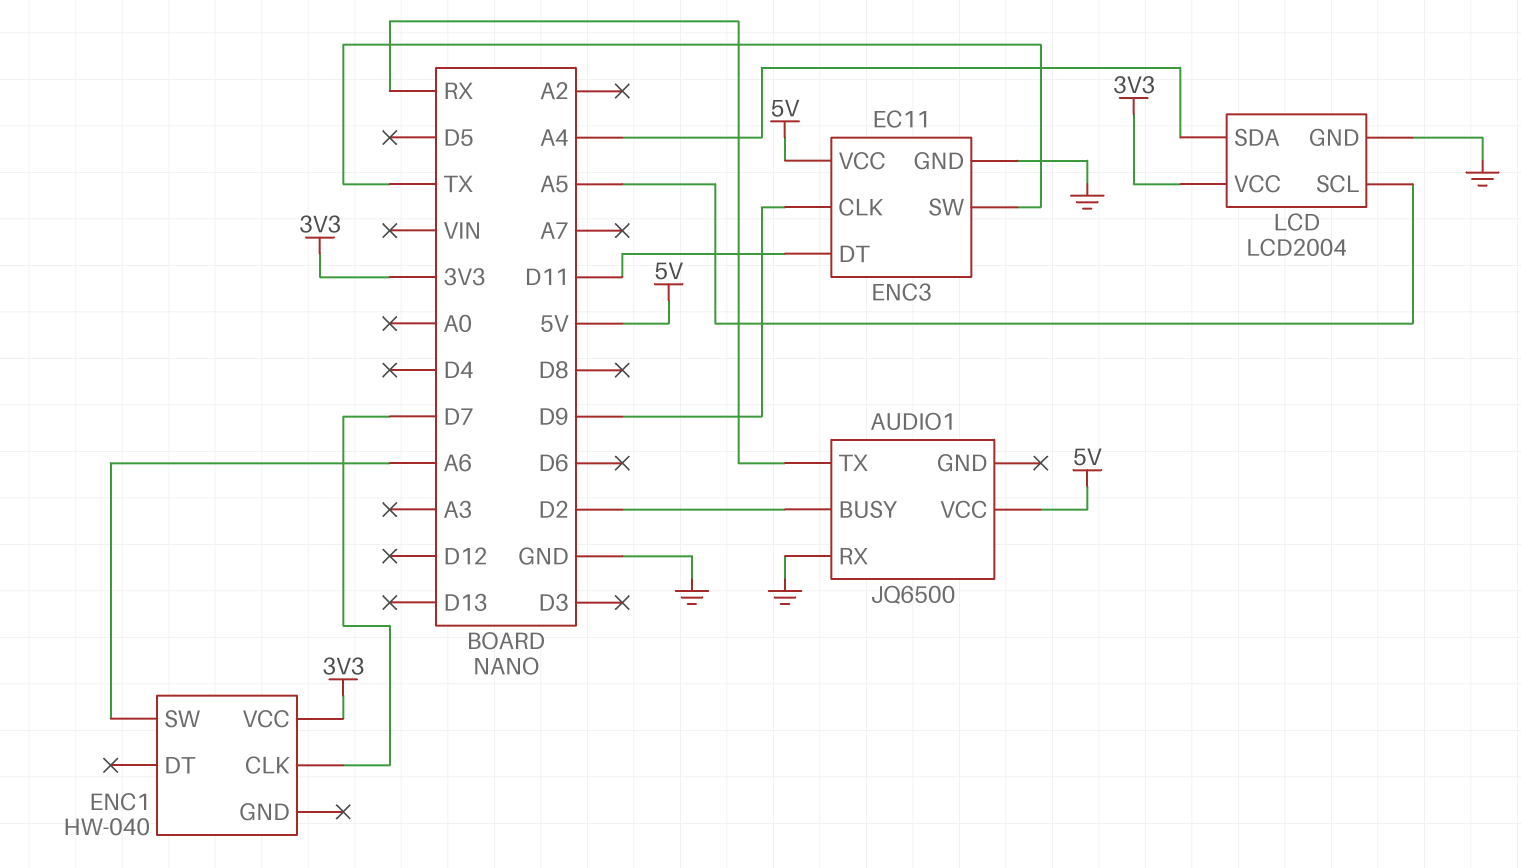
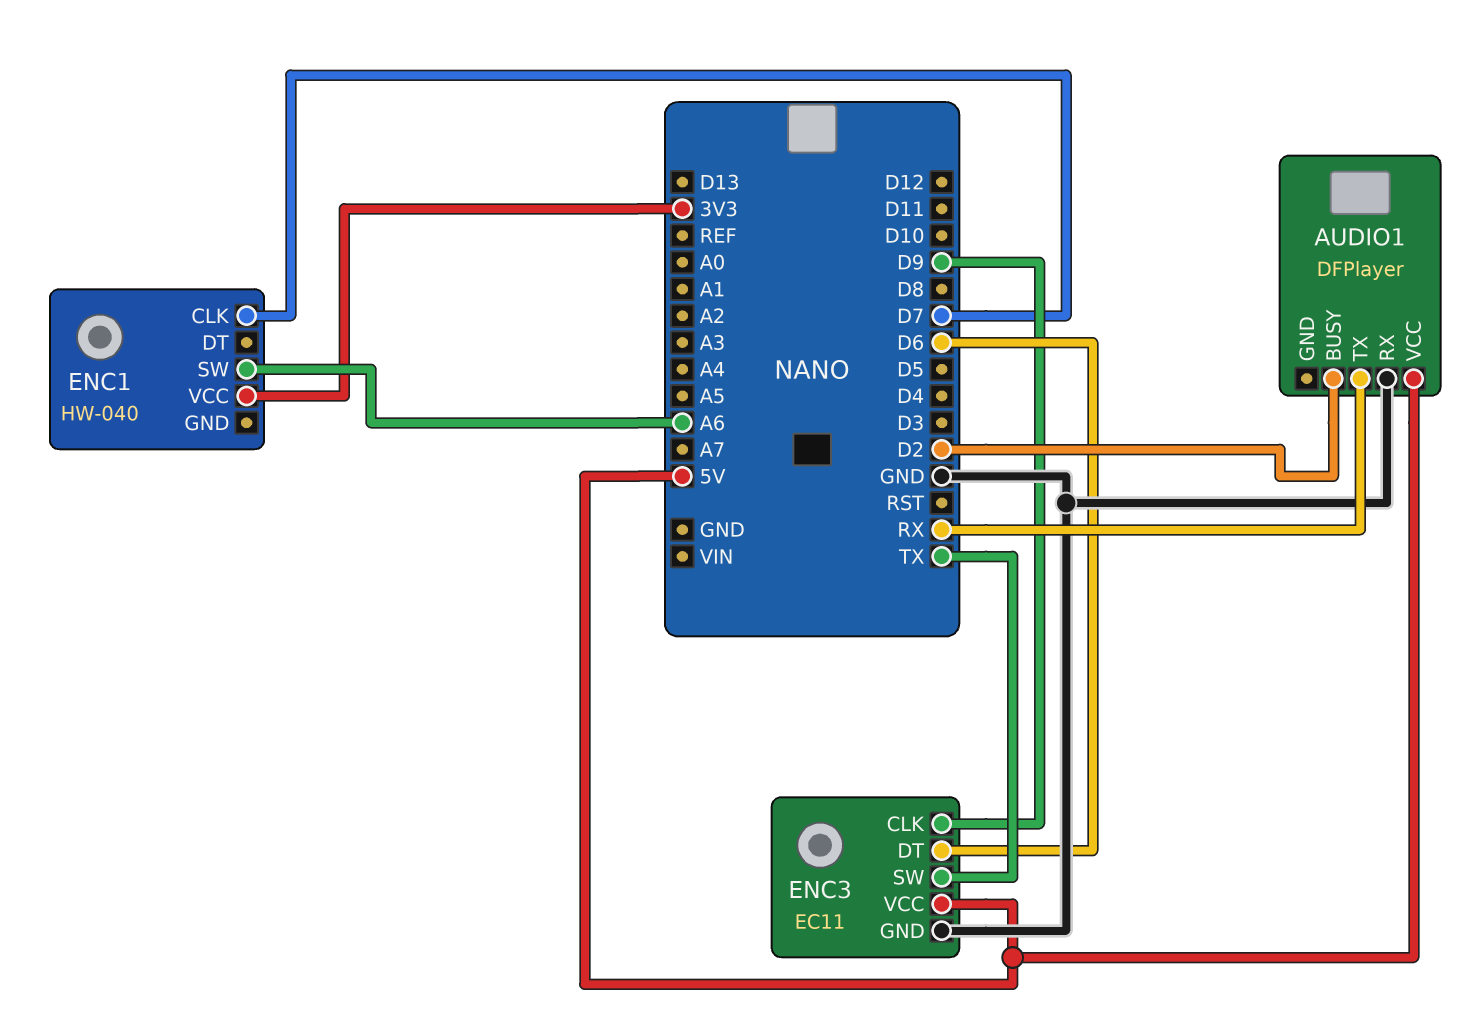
AUDIO1: JQ6500 -> DFPlayer
ENC3 pin DT: D11 -> D6
LCD: LCD2004 -> none
LCD pin GND: GND -> none
LCD pin SCL: A5 -> none
LCD pin SDA: A4 -> none
LCD pin VCC: 3V3 -> none

